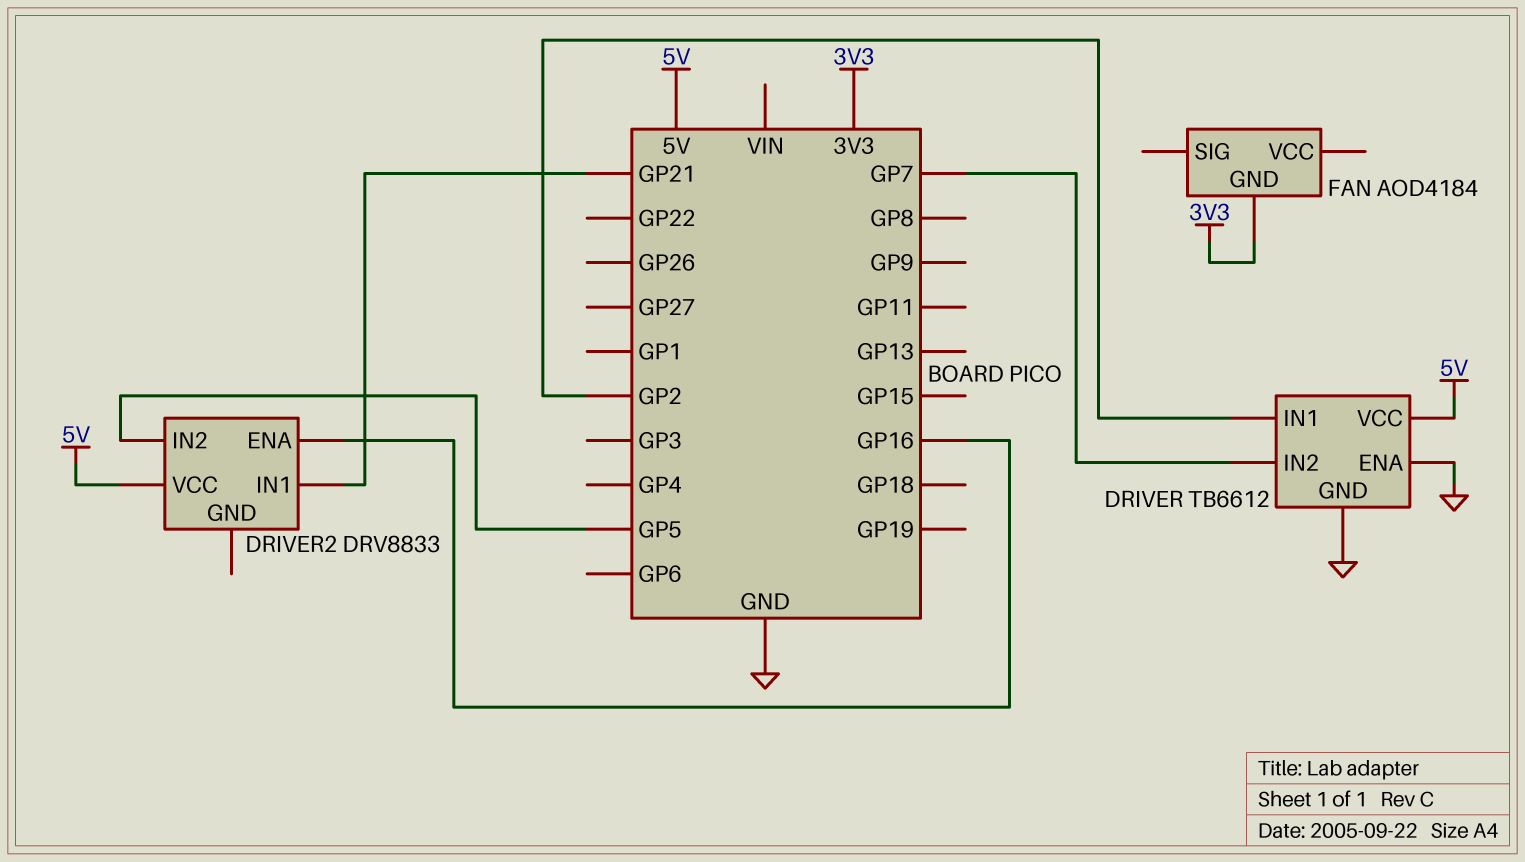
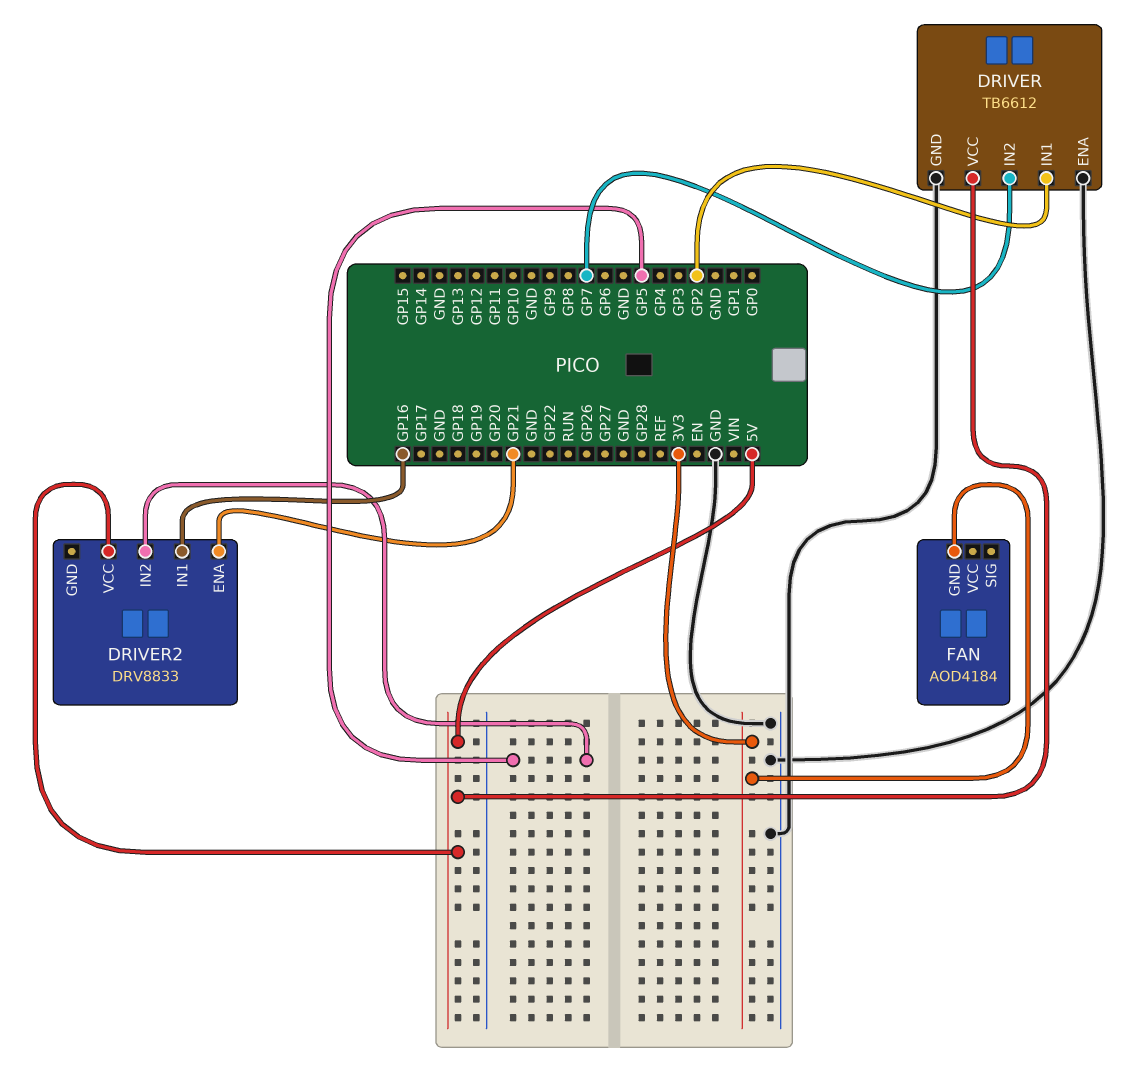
DRIVER2 pin ENA: GP16 -> GP21
DRIVER2 pin IN1: GP21 -> GP16

